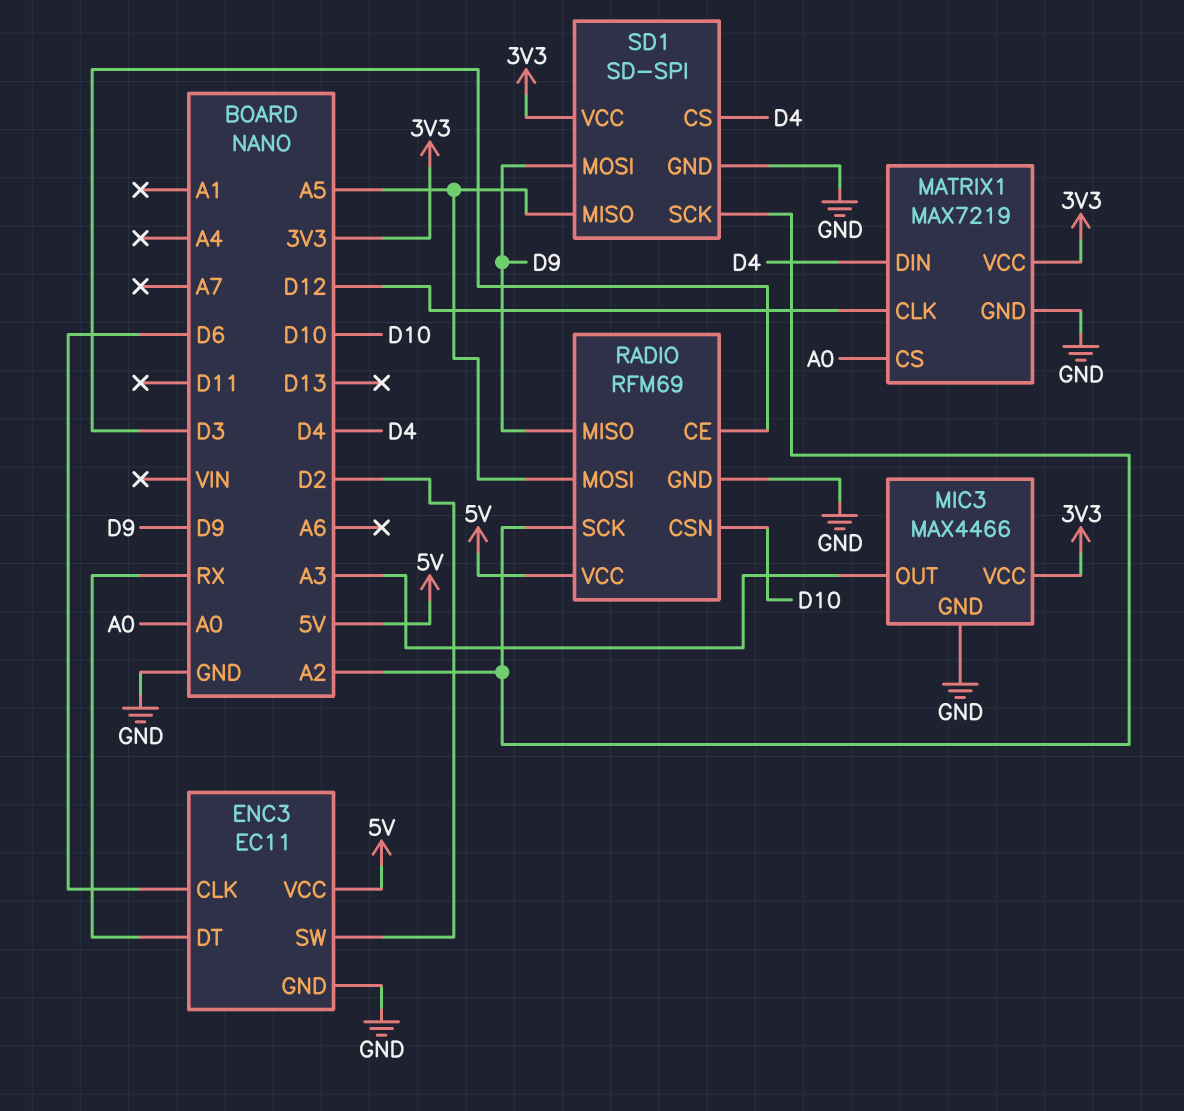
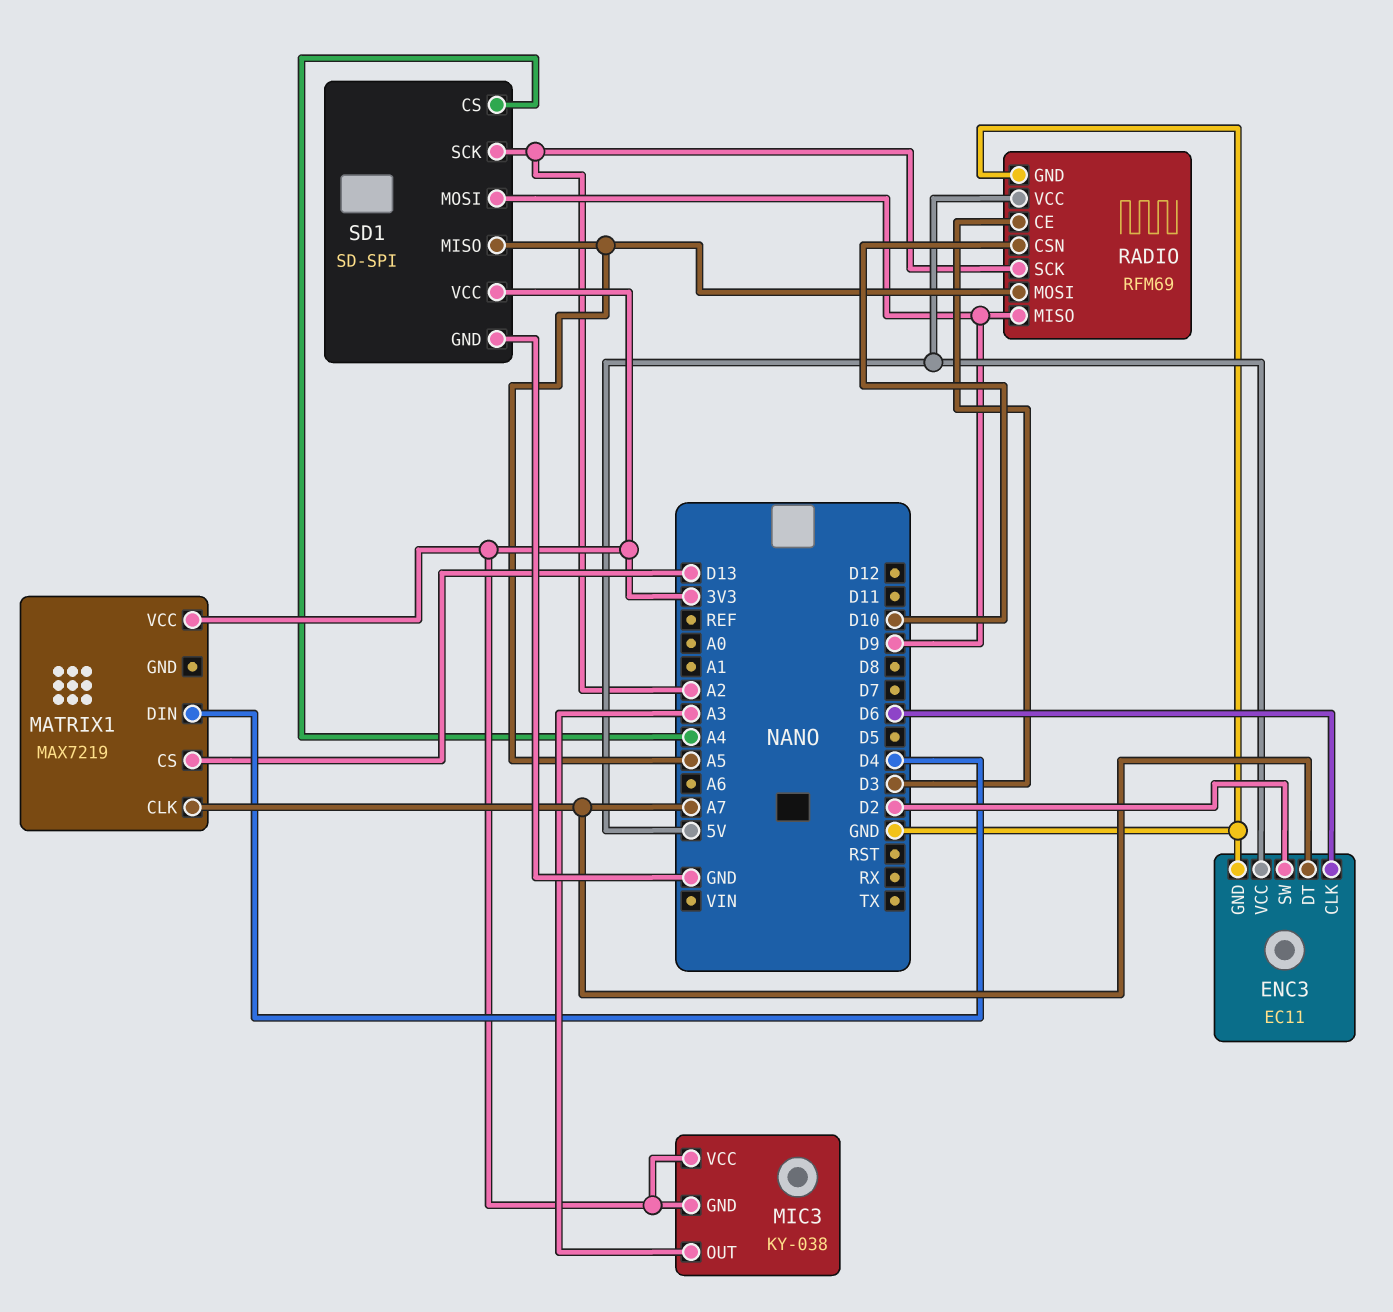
ENC3 pin DT: RX -> A7
MATRIX1 pin CLK: D12 -> A7
MATRIX1 pin CS: A0 -> D13
MATRIX1 pin GND: GND -> none
MIC3: MAX4466 -> KY-038
MIC3 pin GND: GND -> 3V3
SD1 pin CS: D4 -> A4

